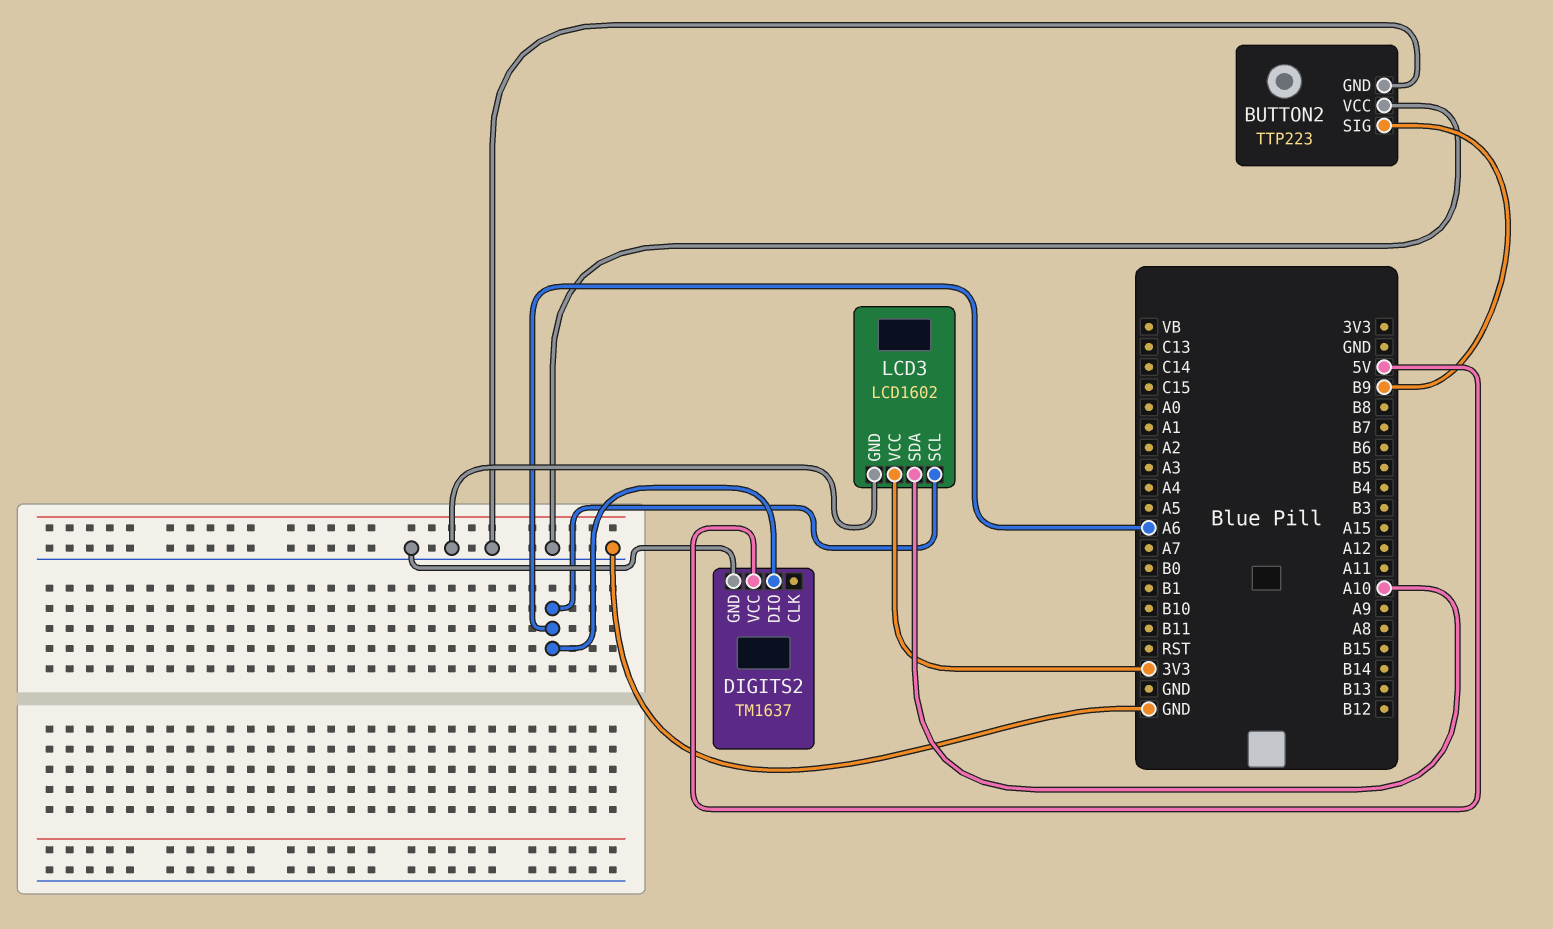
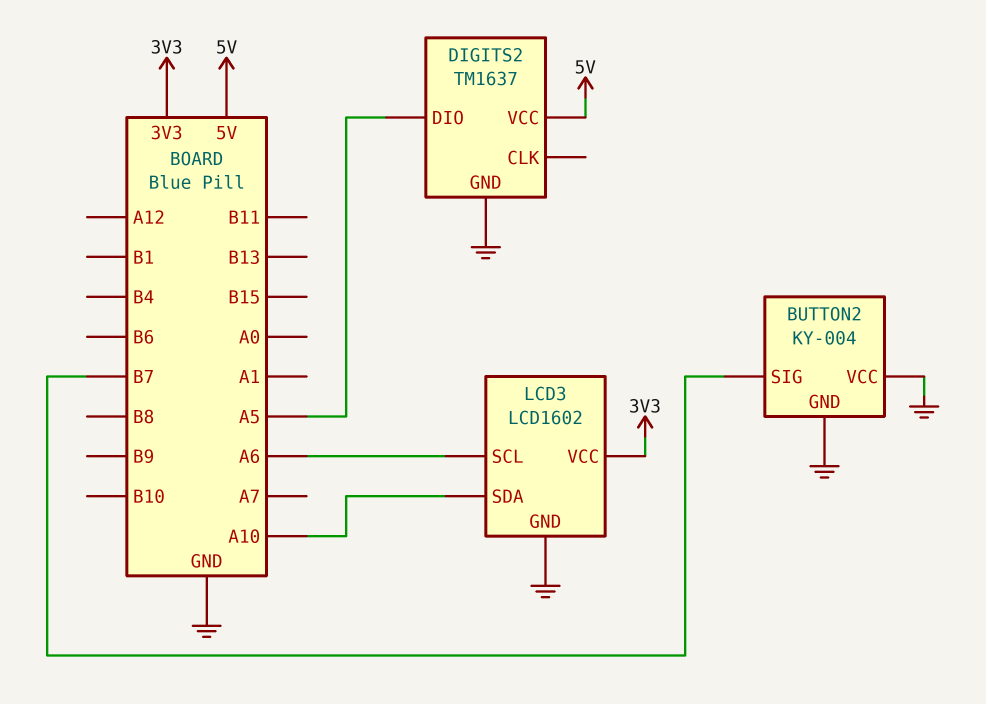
BUTTON2: TTP223 -> KY-004
BUTTON2 pin SIG: B9 -> B7
DIGITS2 pin DIO: A6 -> A5

